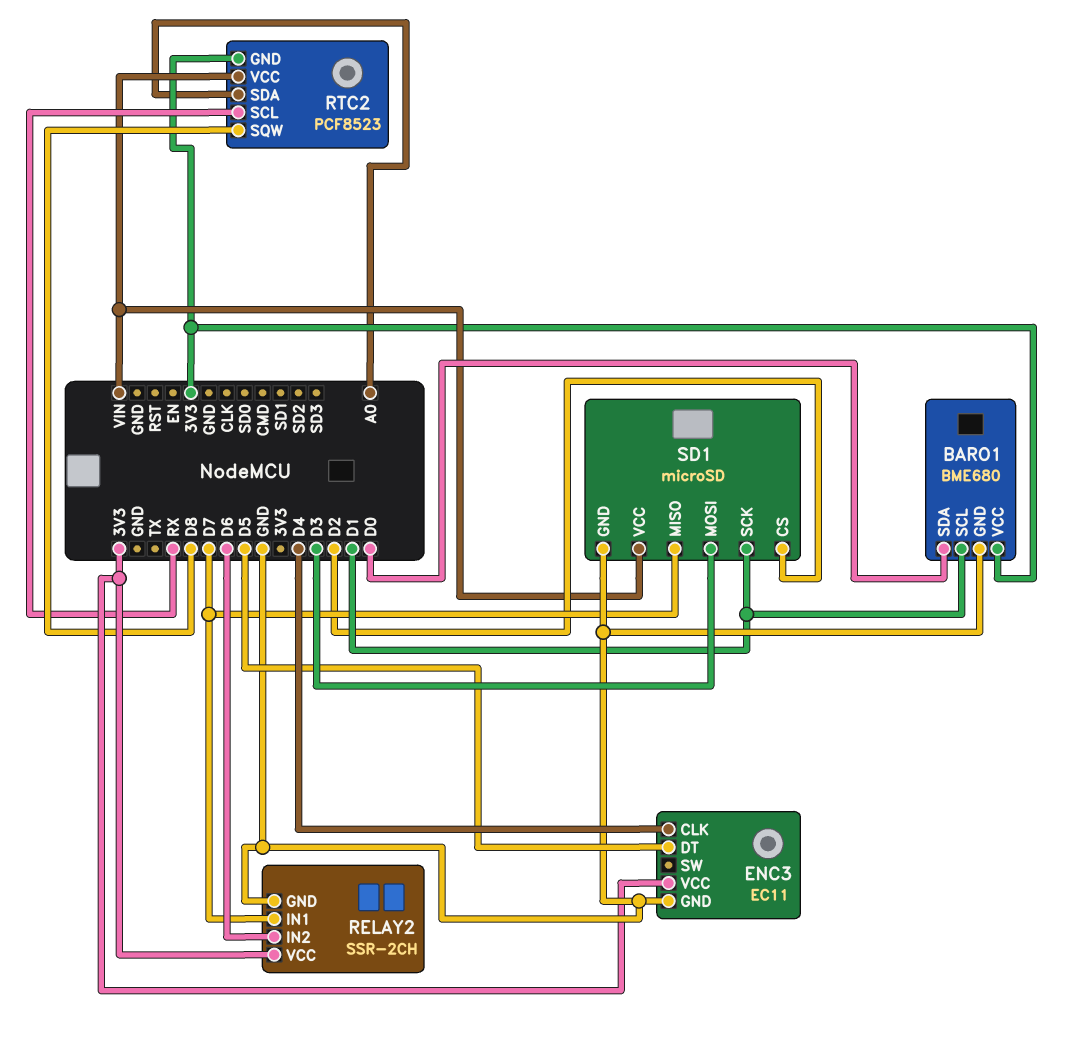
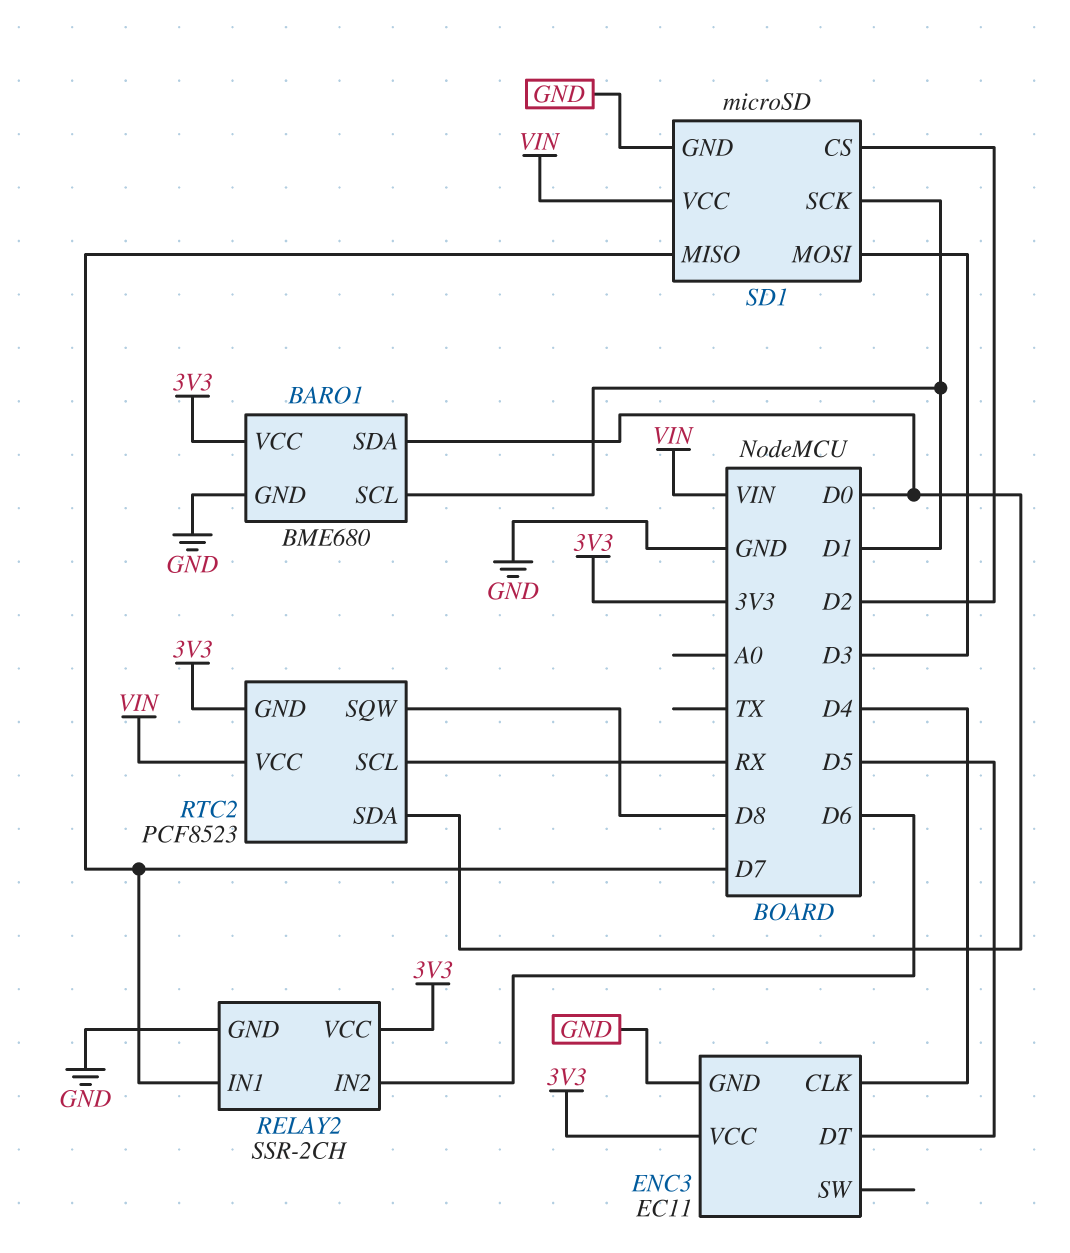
RTC2 pin SDA: A0 -> D0

